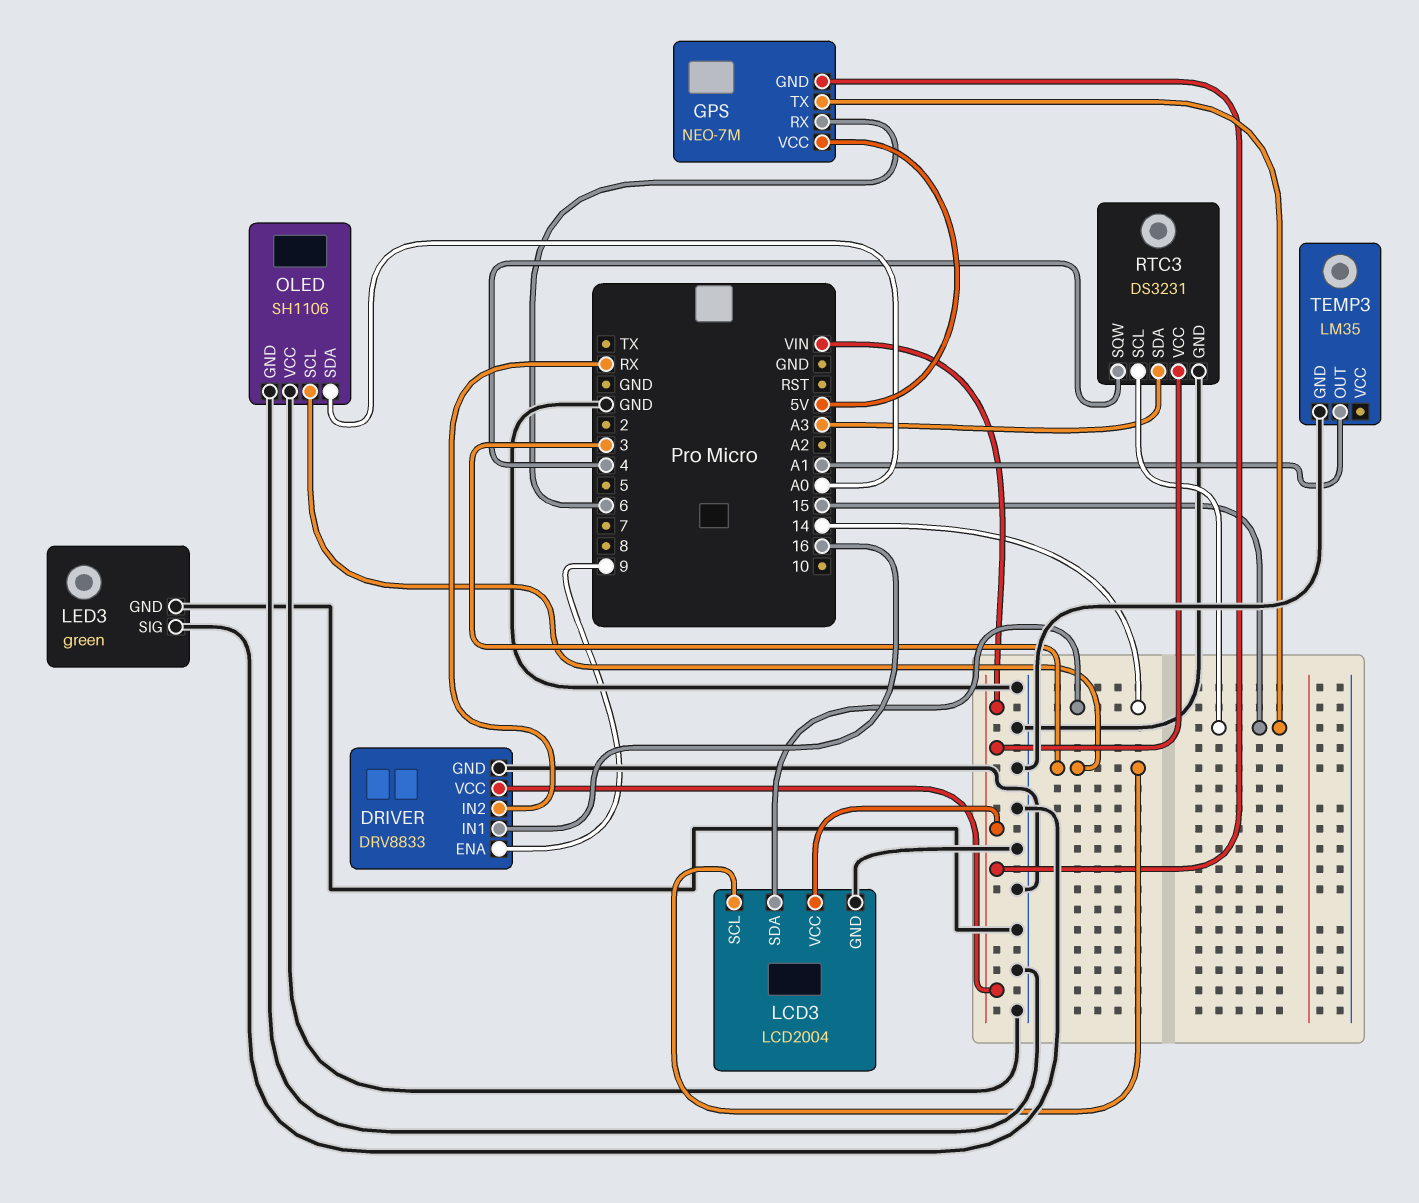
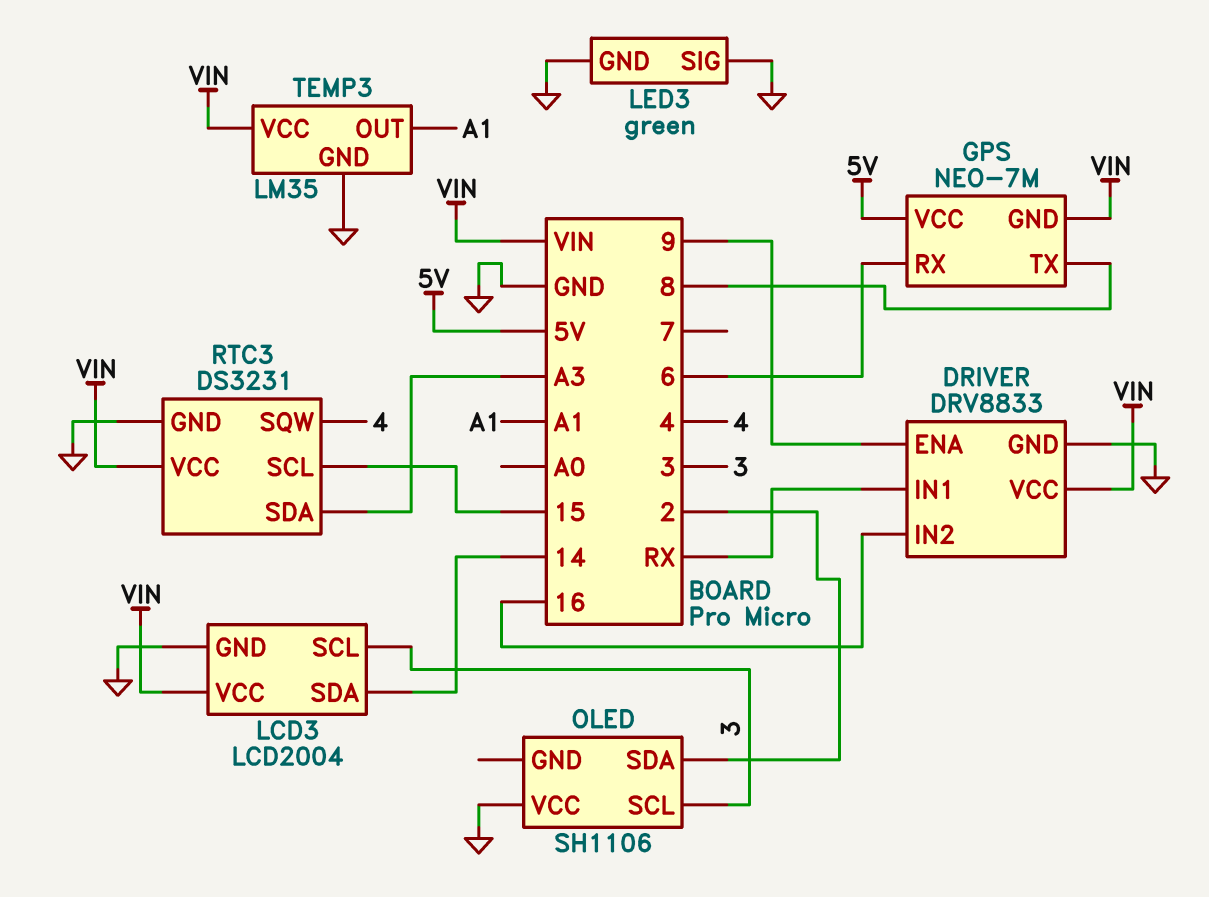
DRIVER pin IN1: 16 -> RX
DRIVER pin IN2: RX -> 16
GPS pin TX: 15 -> 8
OLED pin GND: GND -> none
OLED pin SDA: A0 -> 2
TEMP3 pin VCC: none -> VIN

